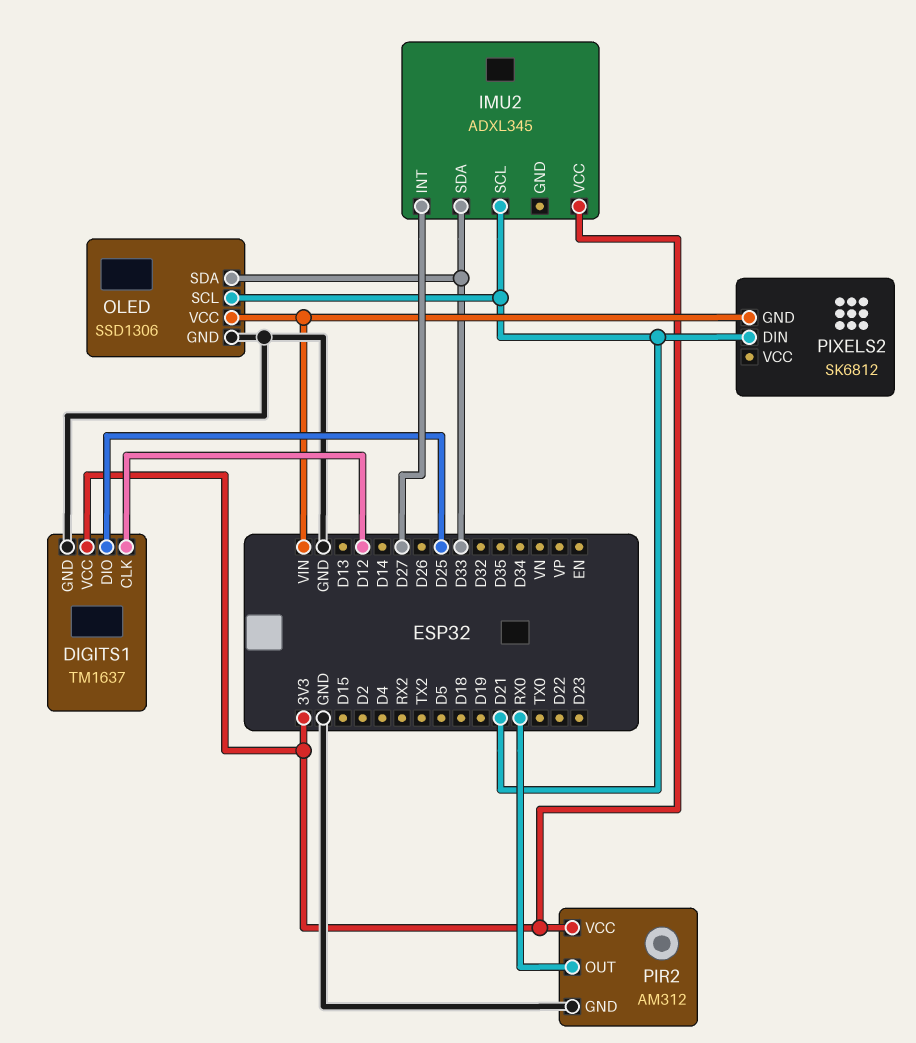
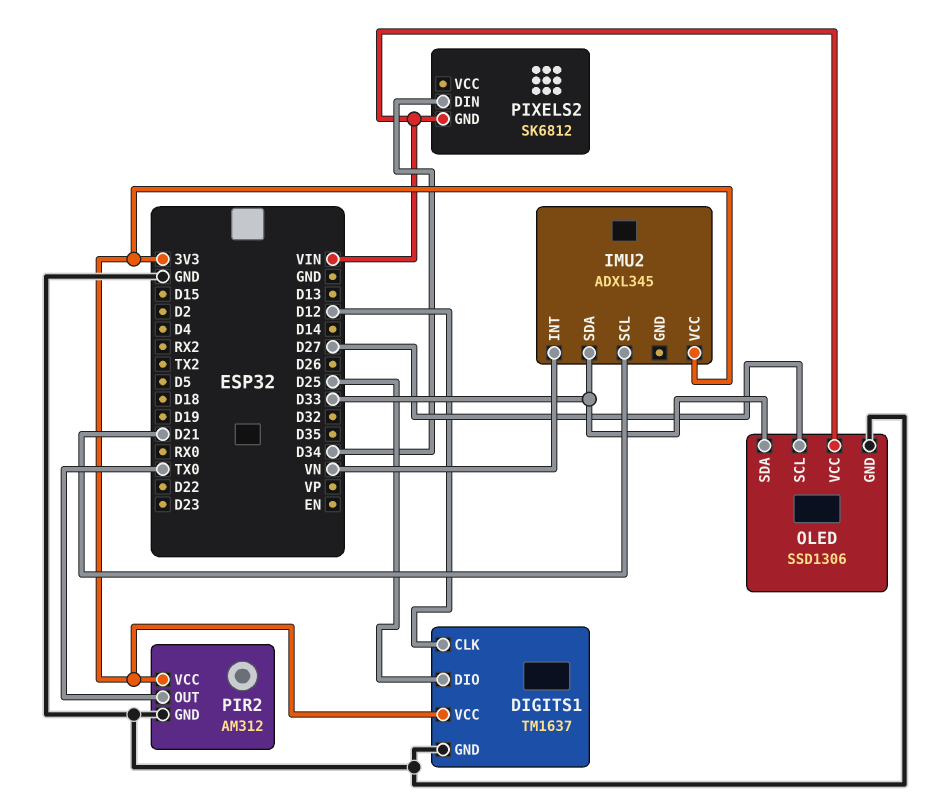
IMU2 pin INT: D27 -> VN
OLED pin SCL: D21 -> D27
PIR2 pin OUT: RX0 -> TX0
PIXELS2 pin DIN: D21 -> D34

